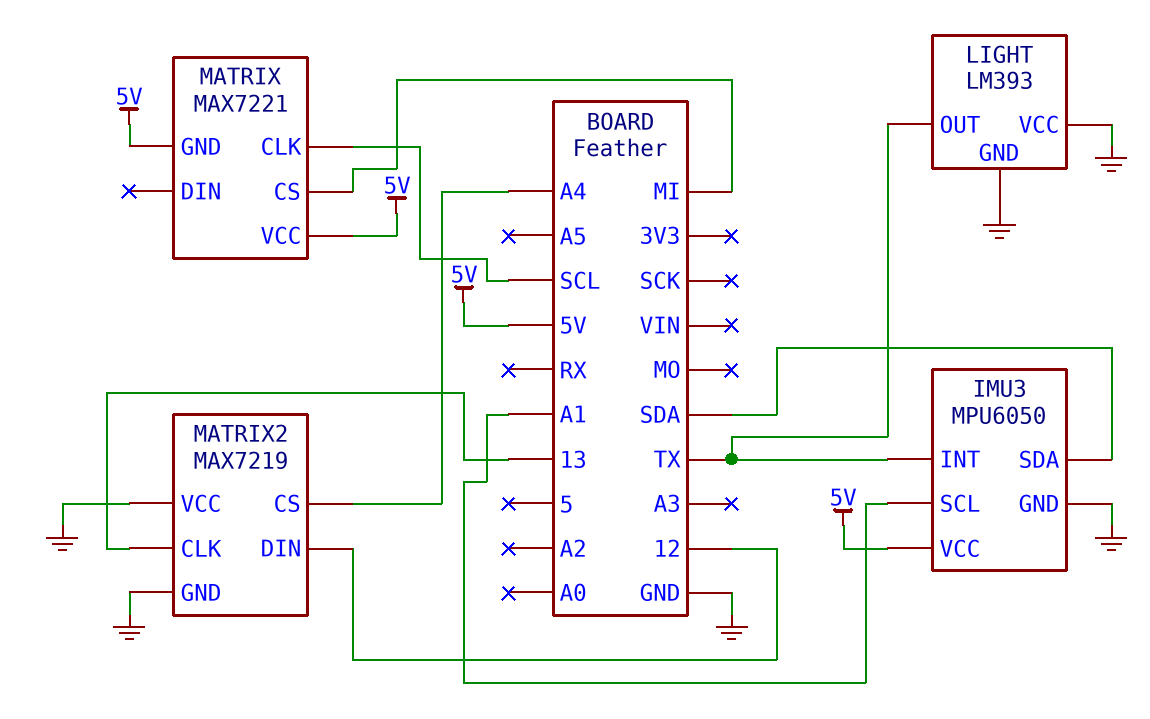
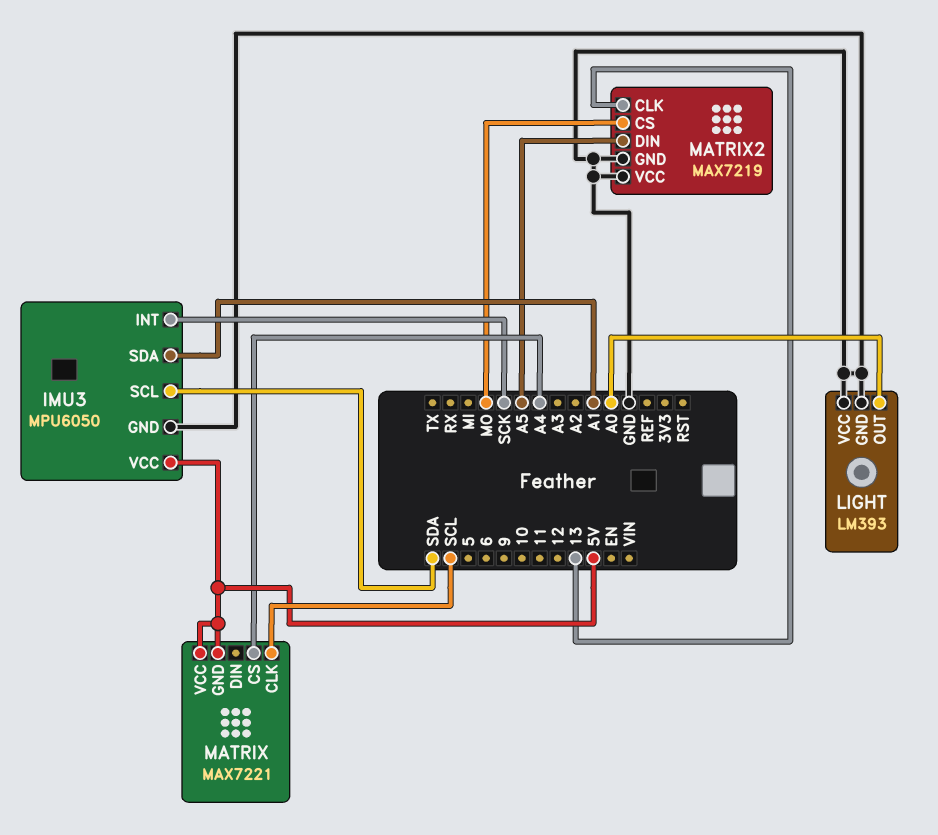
IMU3 pin INT: TX -> SCK
IMU3 pin SCL: A1 -> SDA
IMU3 pin SDA: SDA -> A1
LIGHT pin OUT: TX -> A0
MATRIX pin CS: MI -> A4
MATRIX2 pin CS: A4 -> MO
MATRIX2 pin DIN: 12 -> A5

